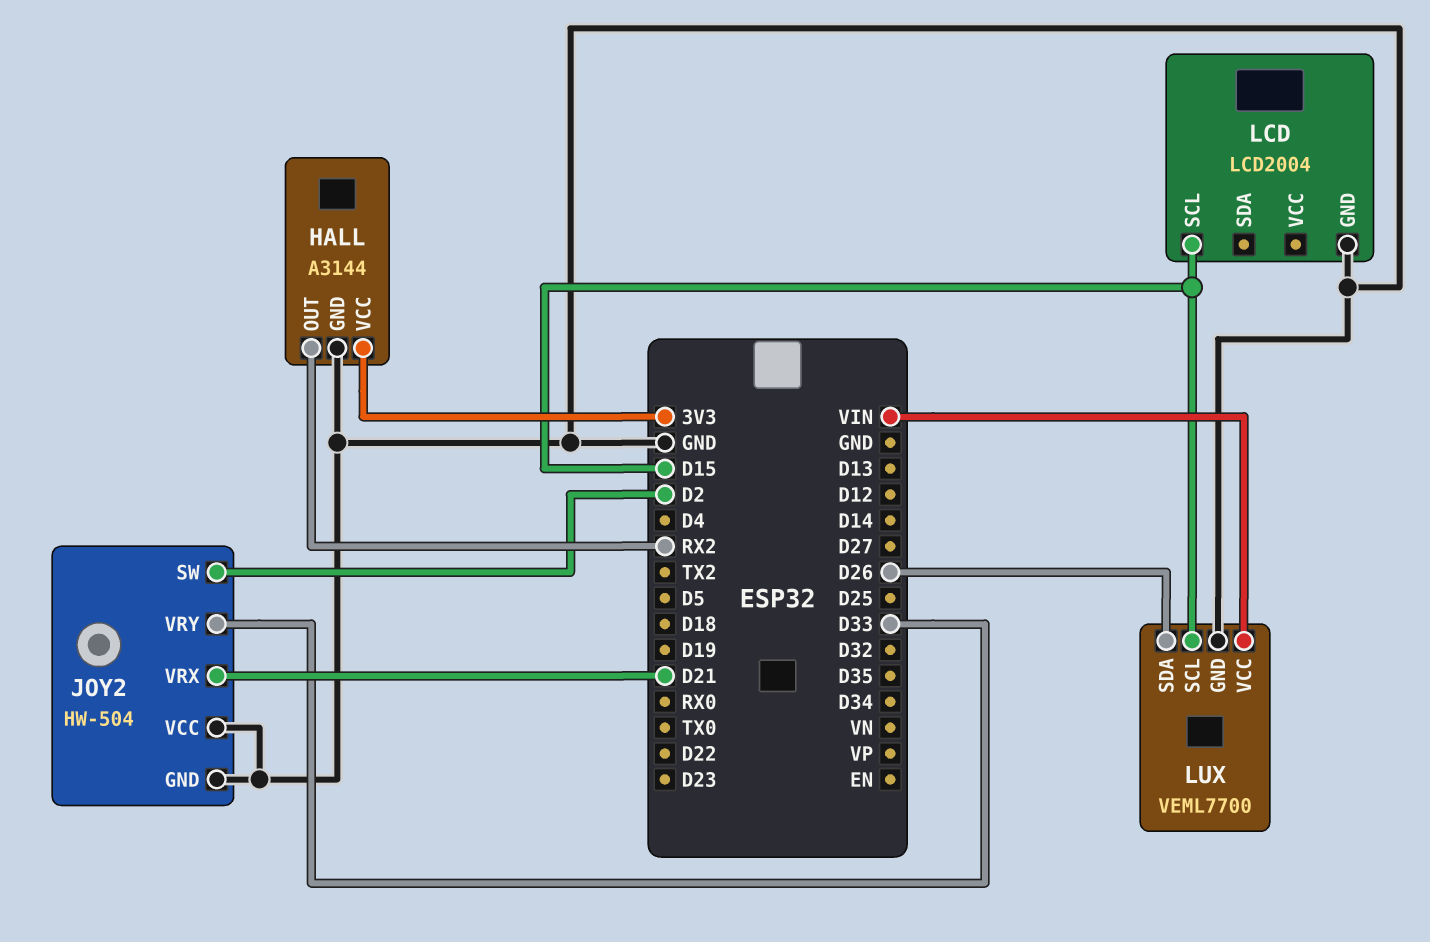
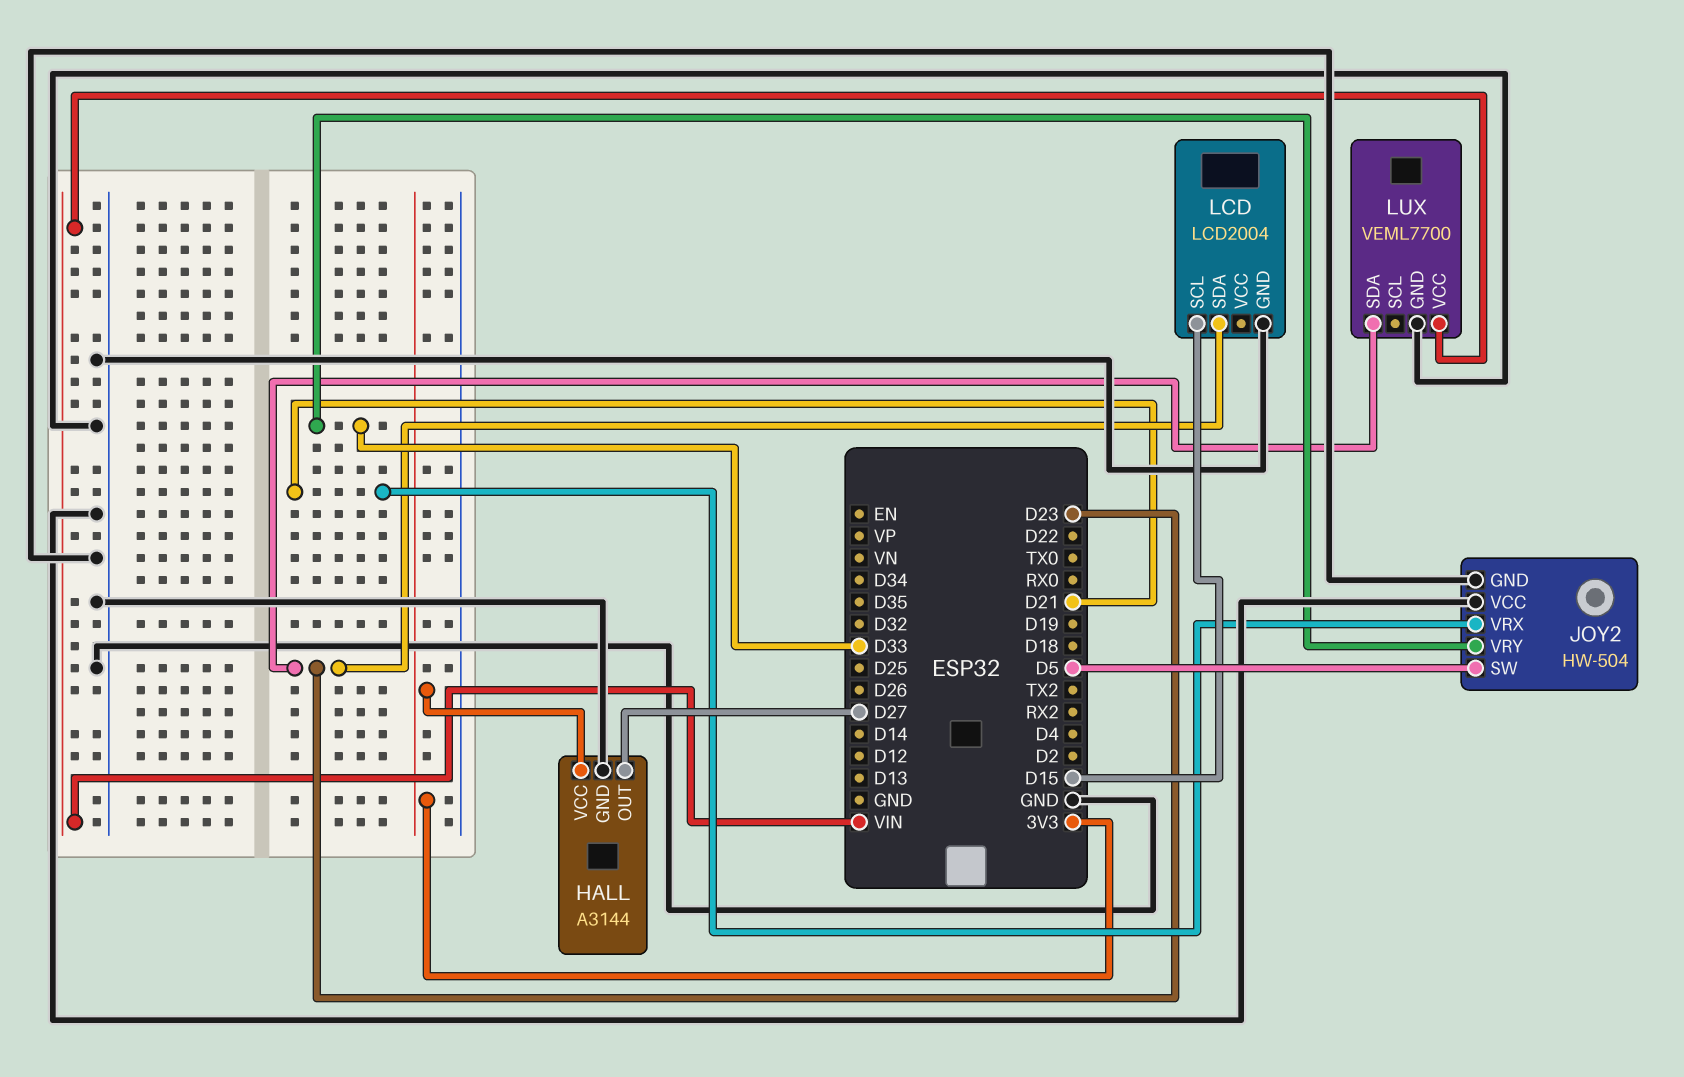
HALL pin OUT: RX2 -> D27
JOY2 pin SW: D2 -> D5
LCD pin SDA: none -> D23
LUX pin SCL: D15 -> none
LUX pin SDA: D26 -> D23

